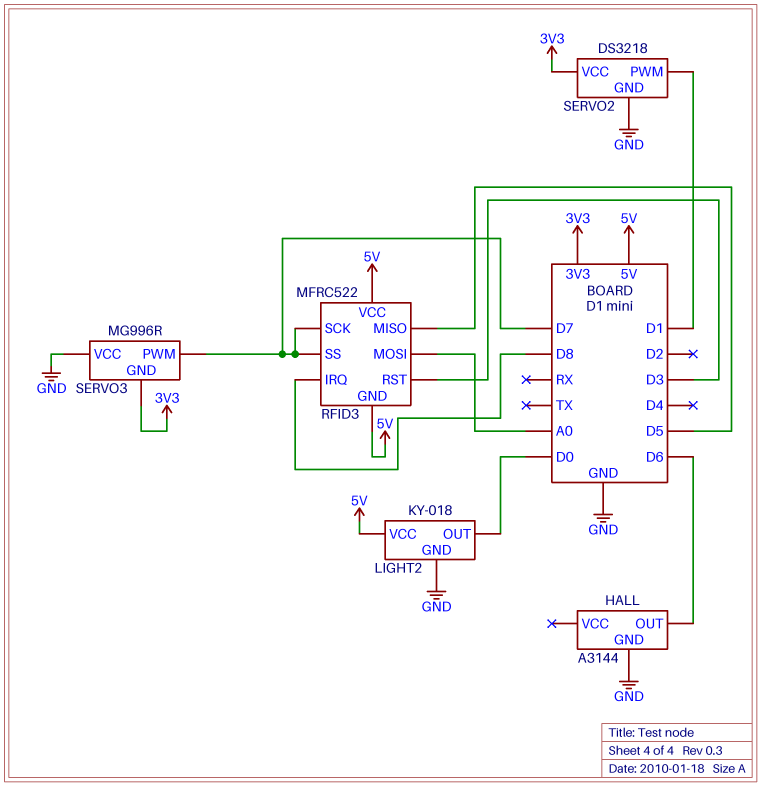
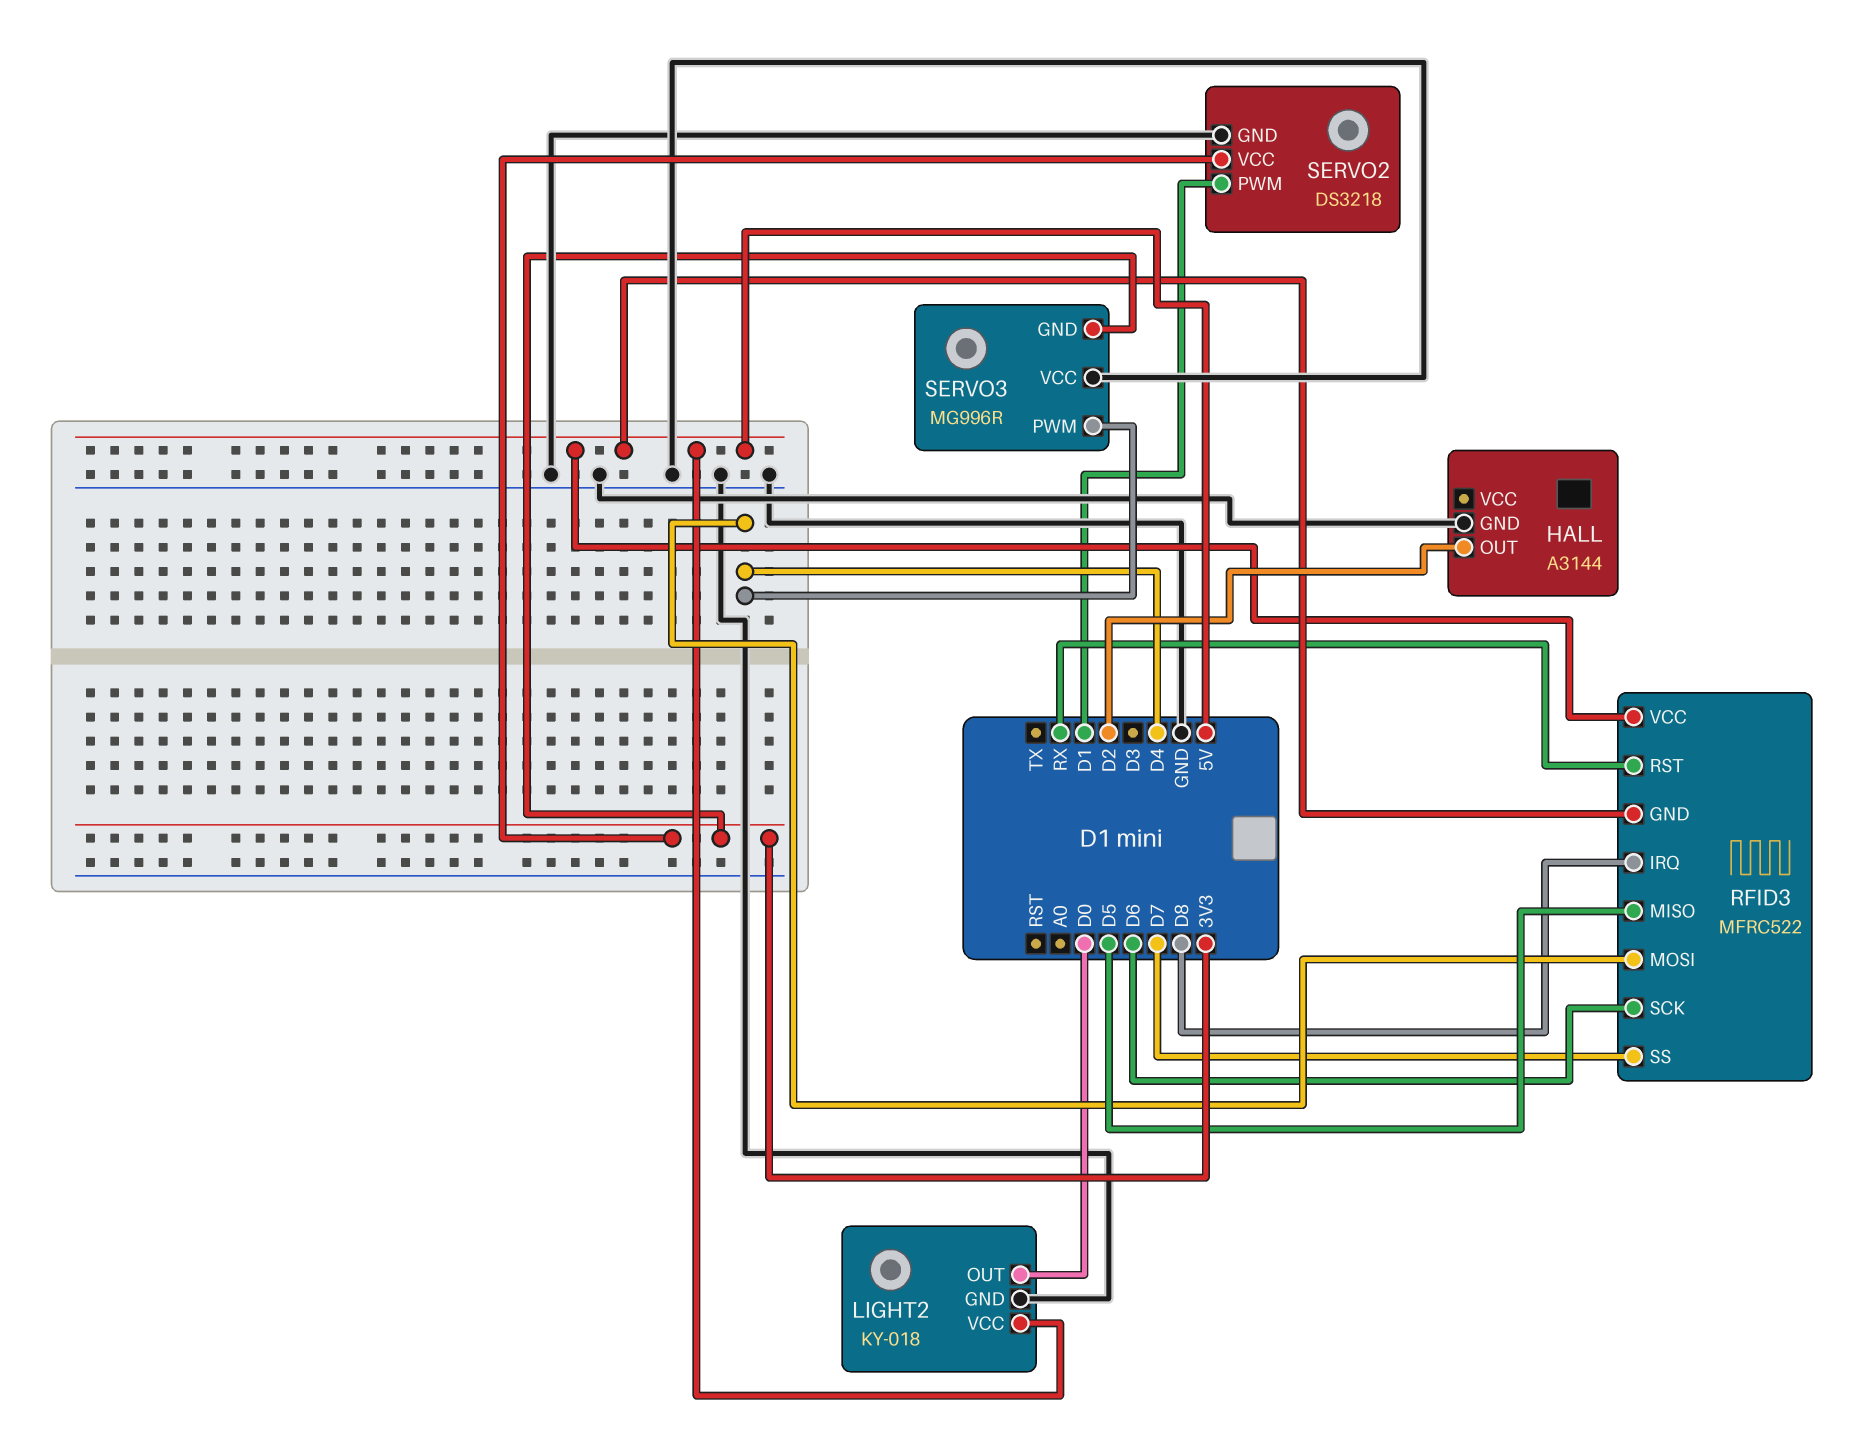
HALL pin OUT: D6 -> D2
RFID3 pin MOSI: A0 -> D4
RFID3 pin RST: D3 -> RX
RFID3 pin SCK: D7 -> D6
SERVO3 pin PWM: D7 -> D4

